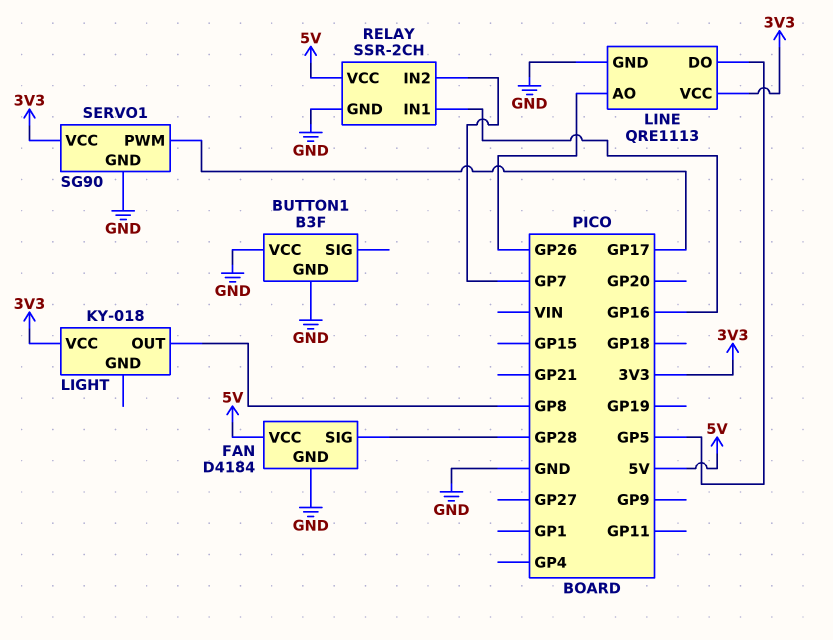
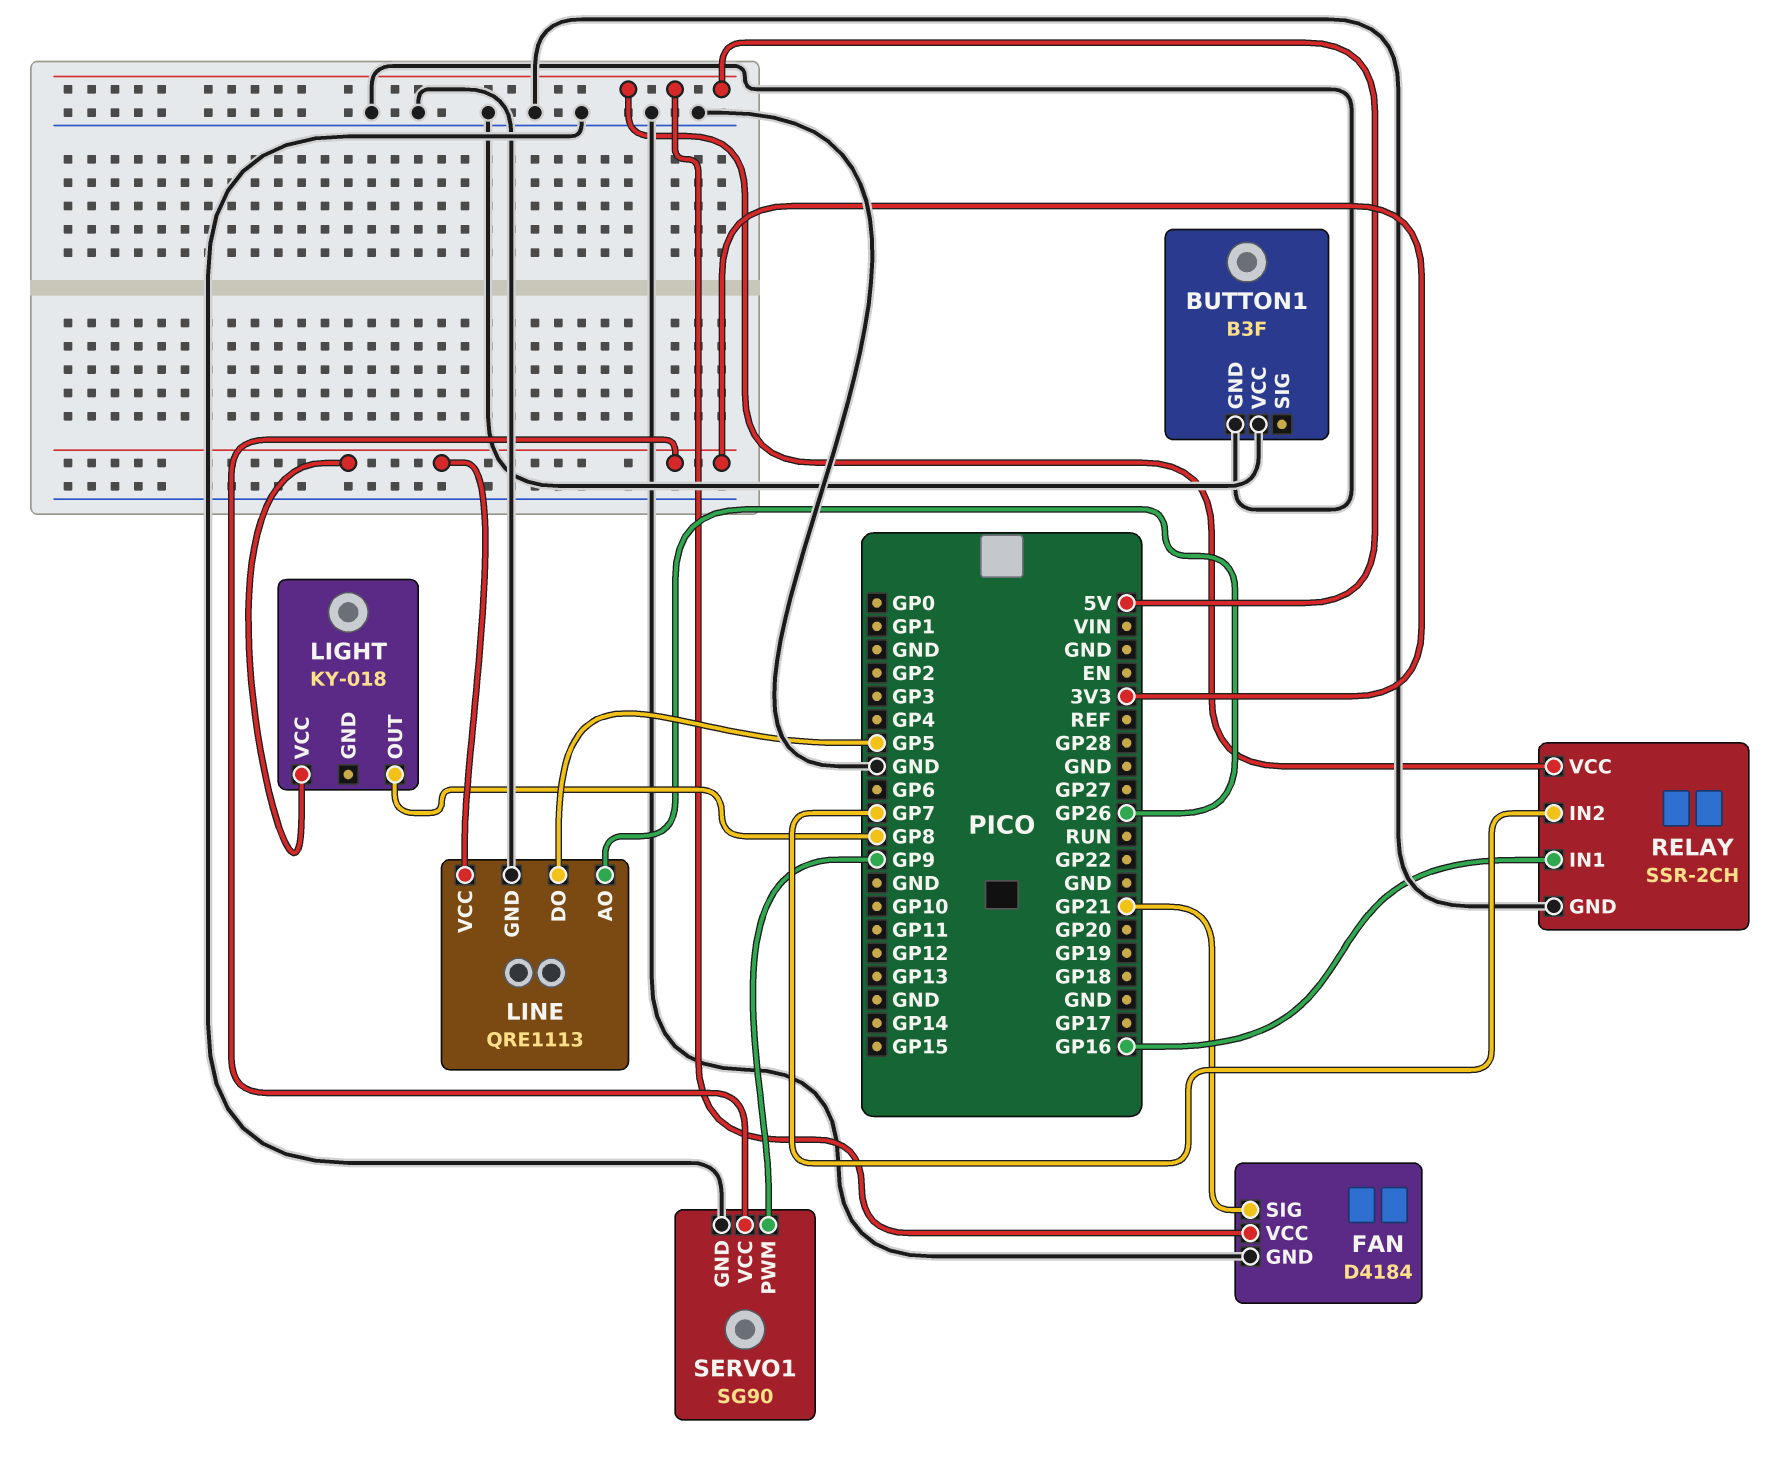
FAN pin SIG: GP28 -> GP21
SERVO1 pin PWM: GP17 -> GP9

